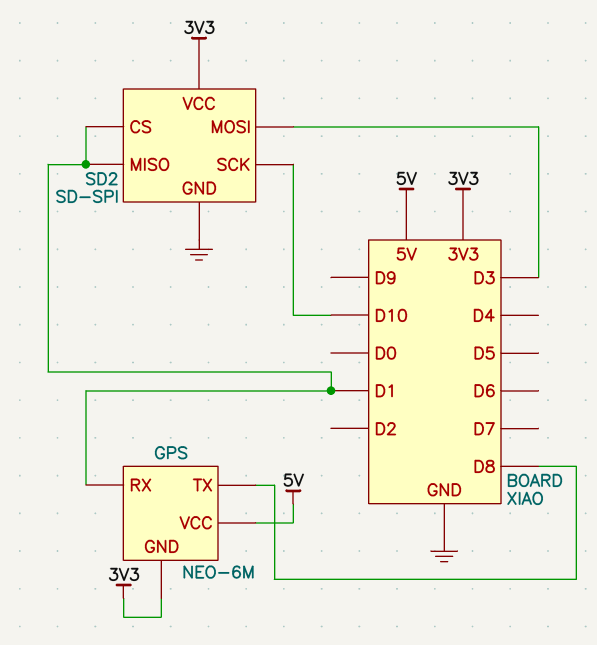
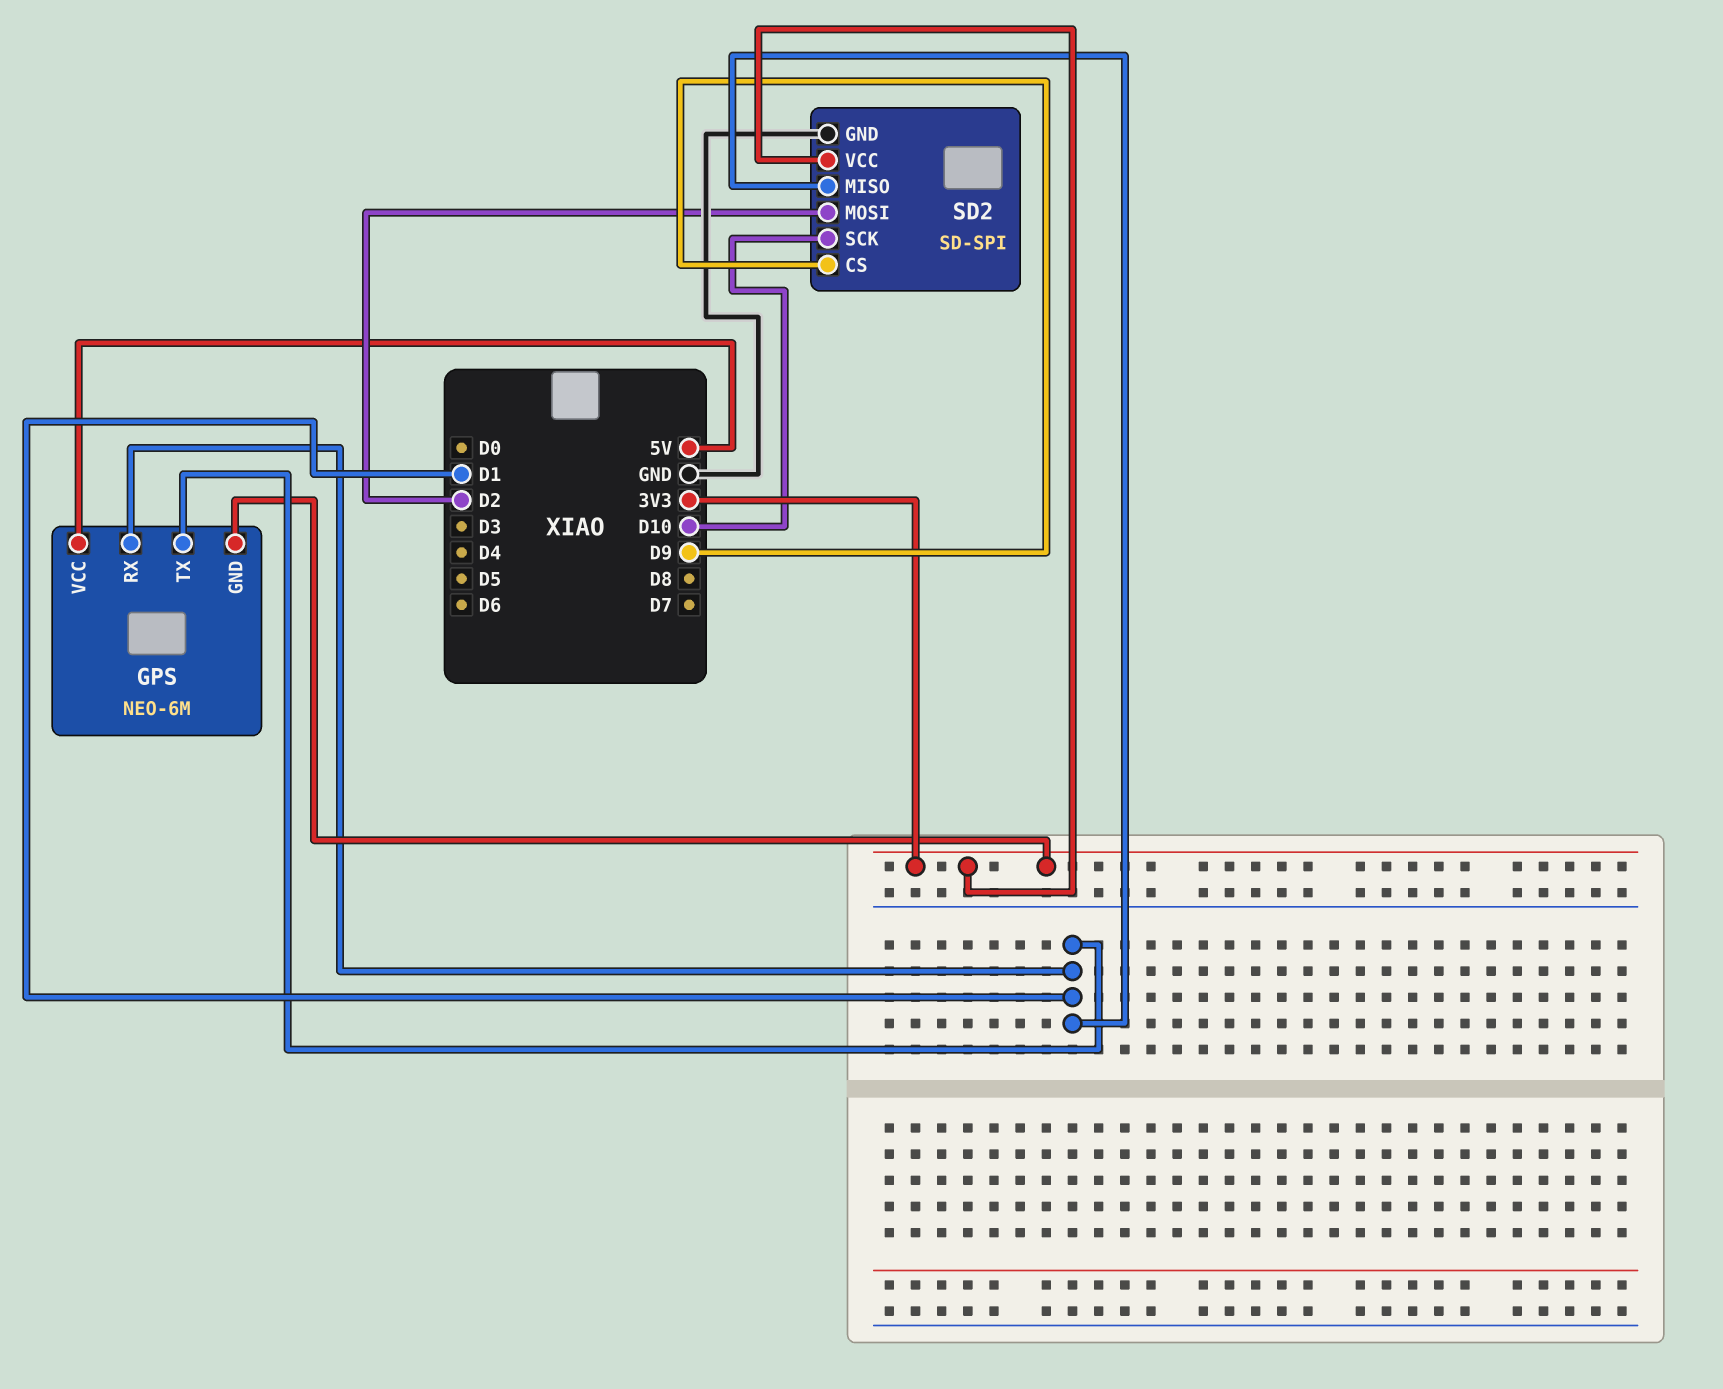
GPS pin TX: D8 -> D1
SD2 pin CS: D1 -> D9
SD2 pin MOSI: D3 -> D2

